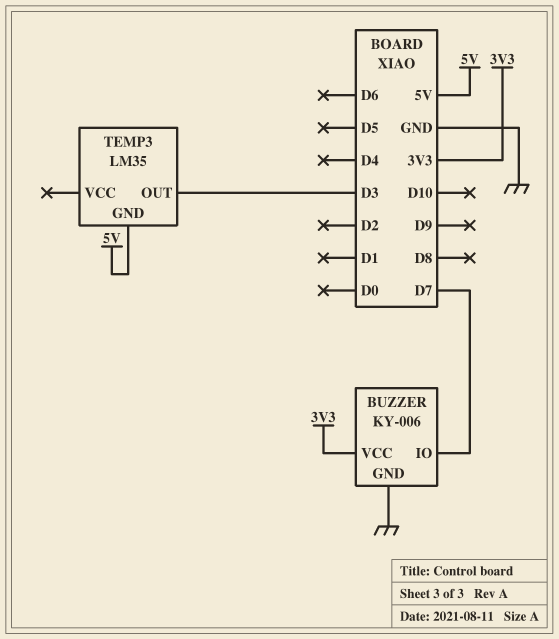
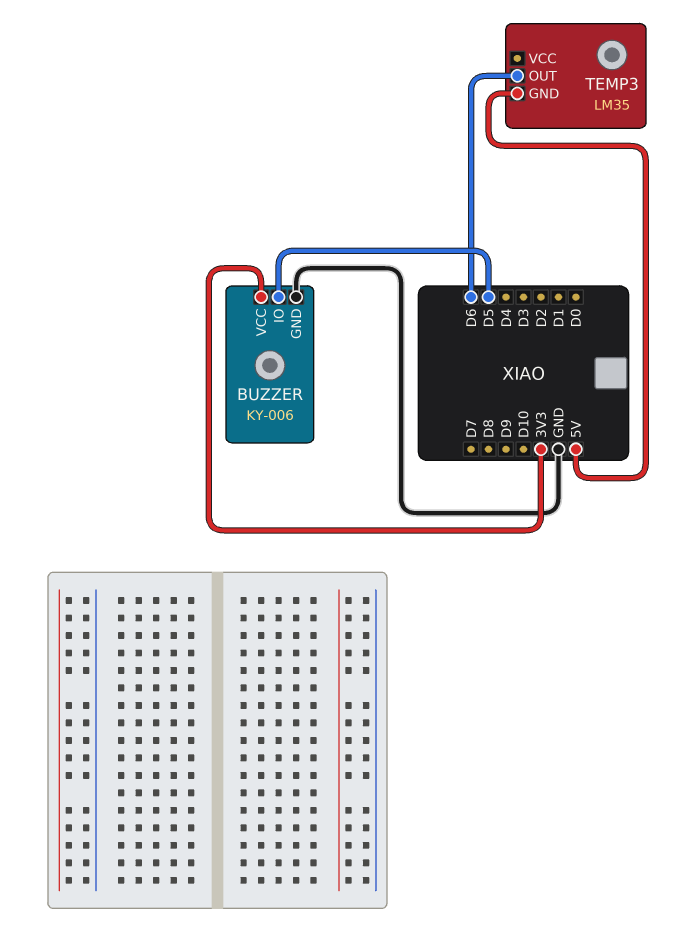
BUZZER pin IO: D7 -> D5
TEMP3 pin OUT: D3 -> D6

